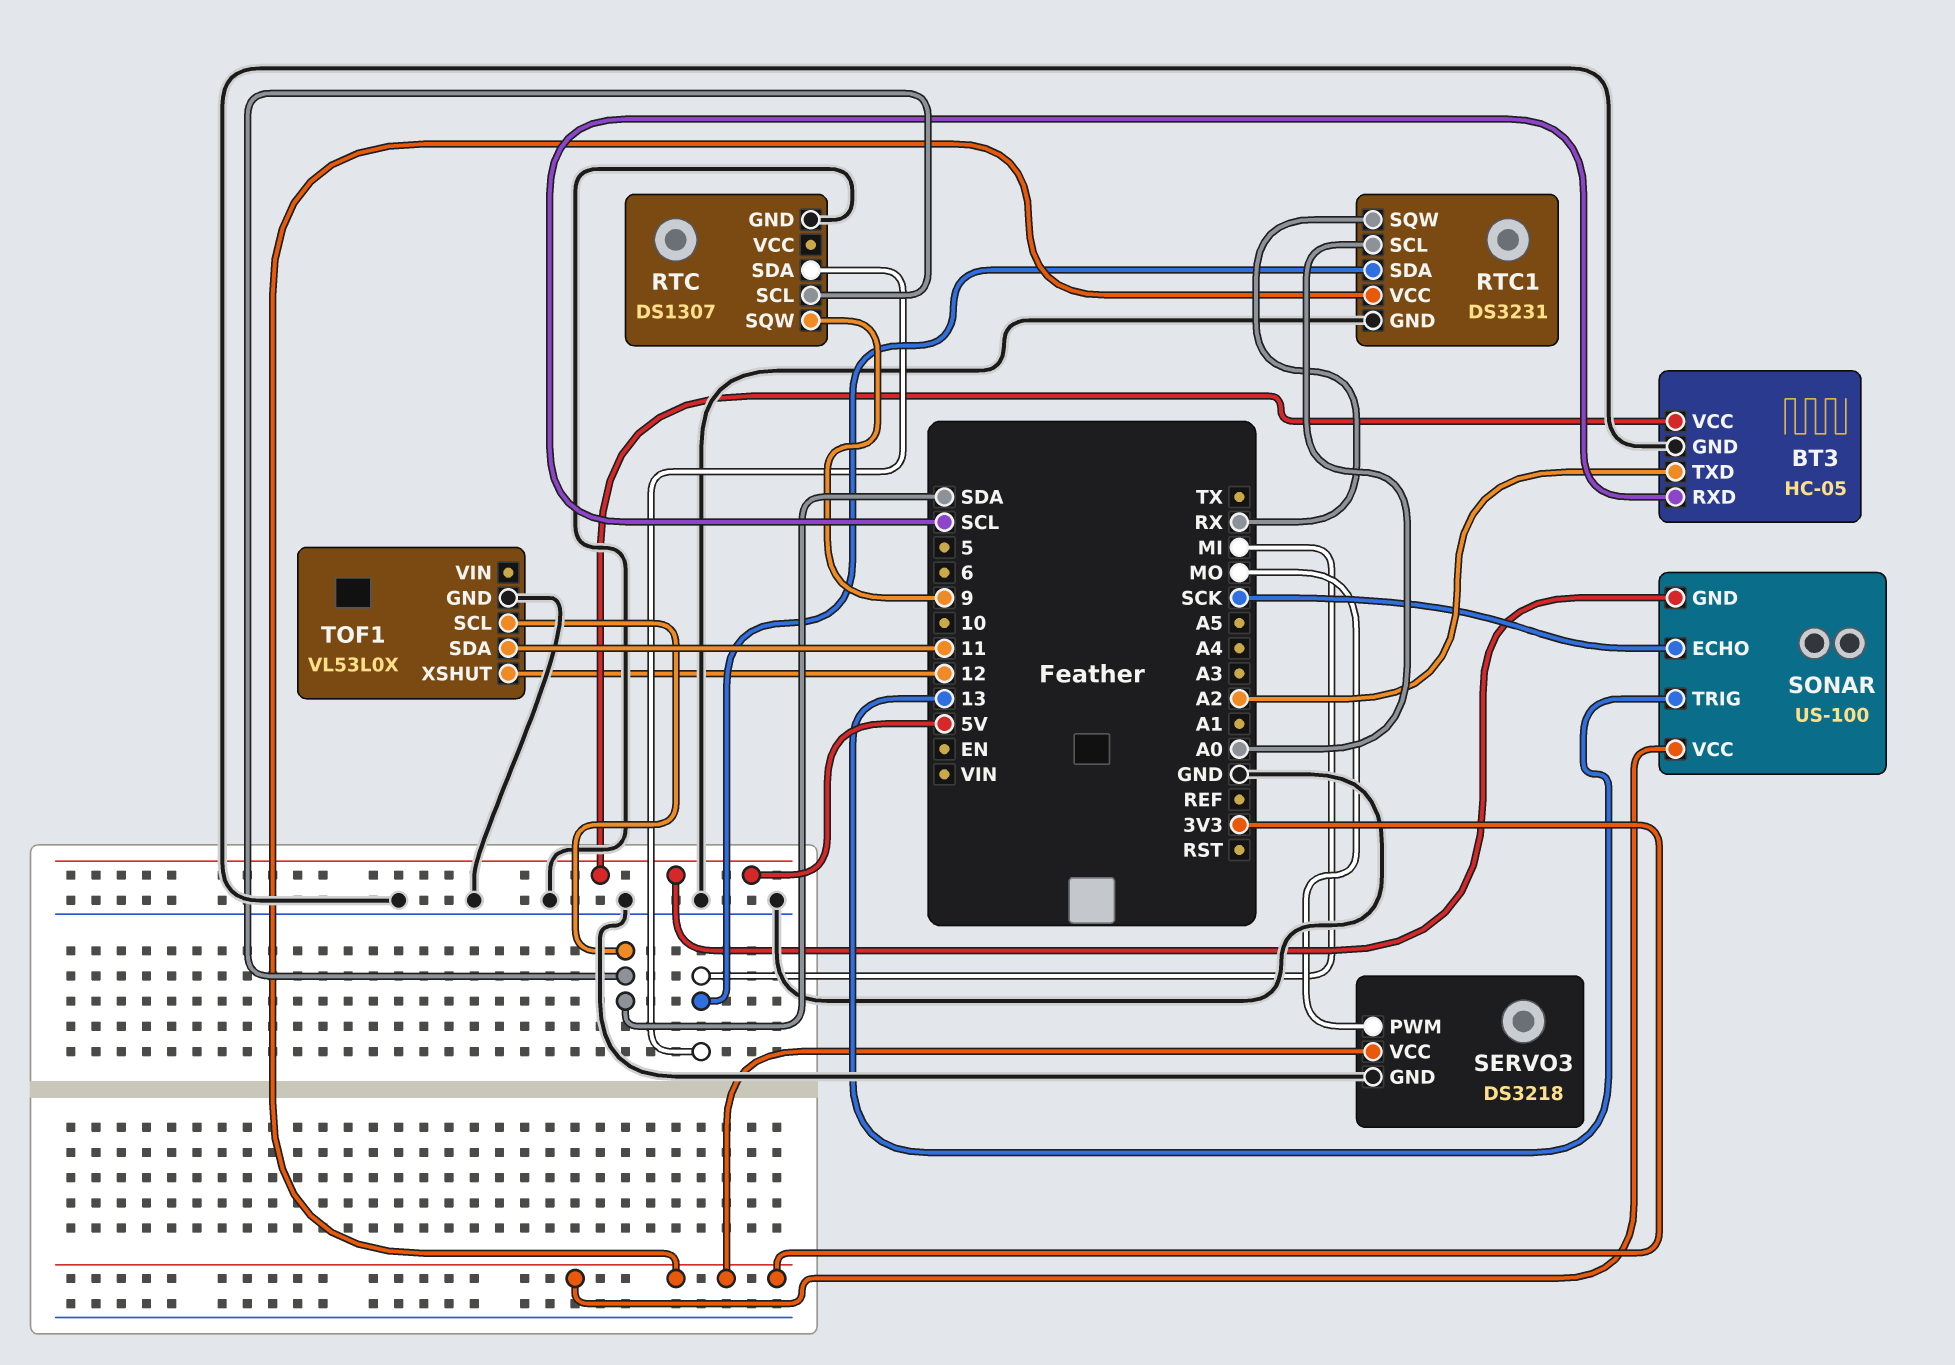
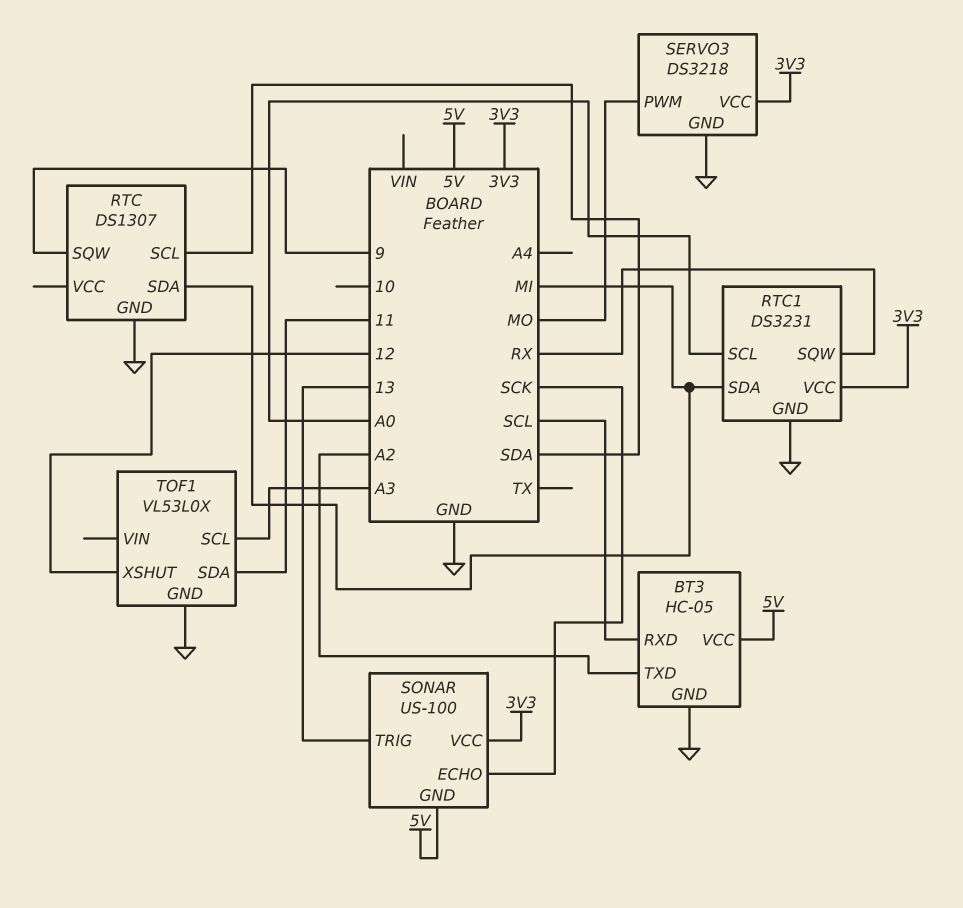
TOF1 pin SCL: SDA -> A3

